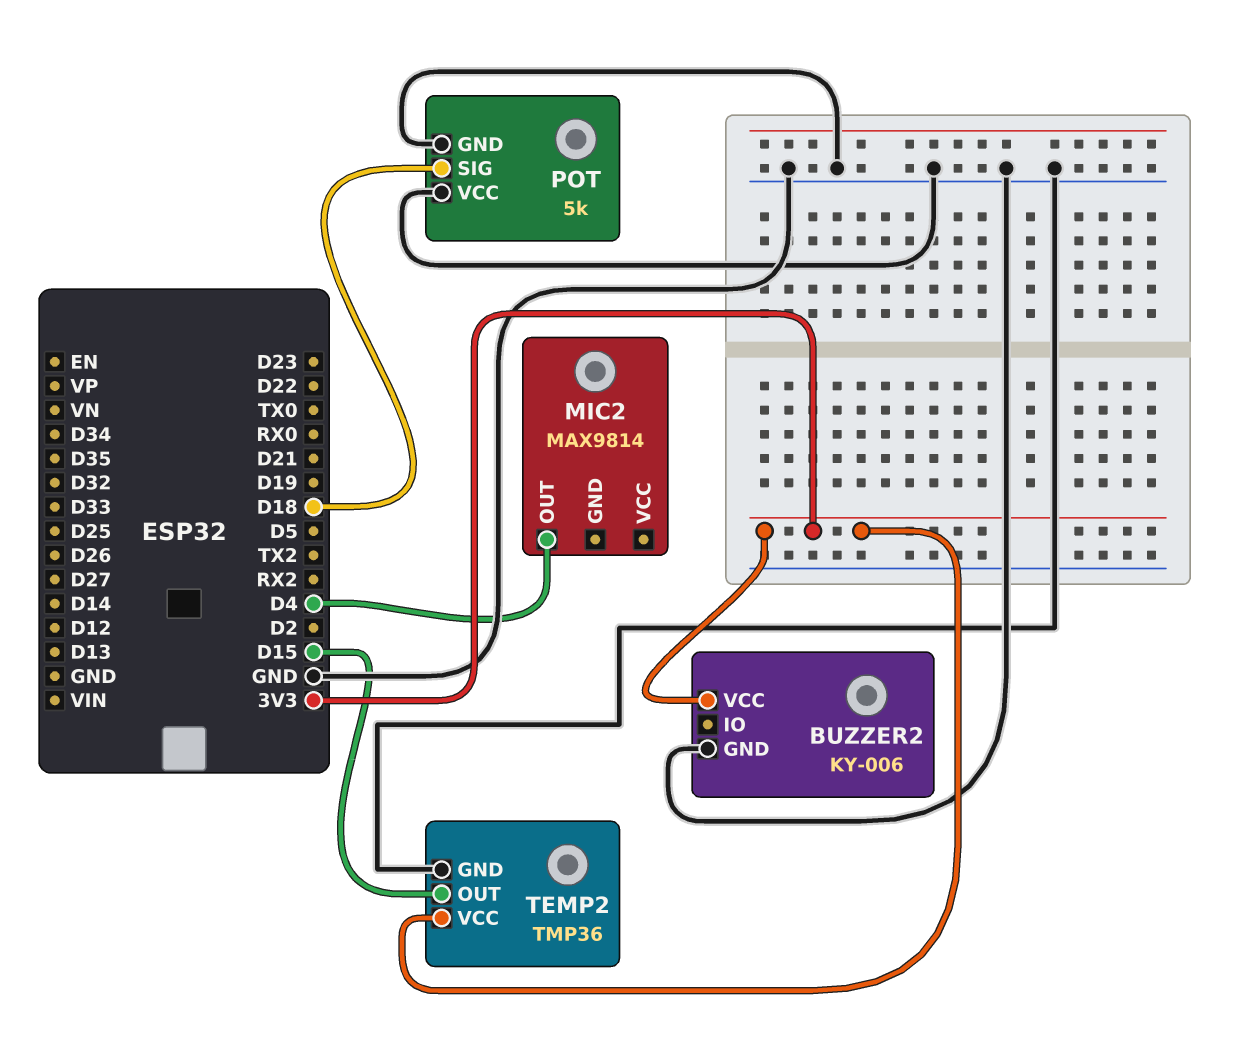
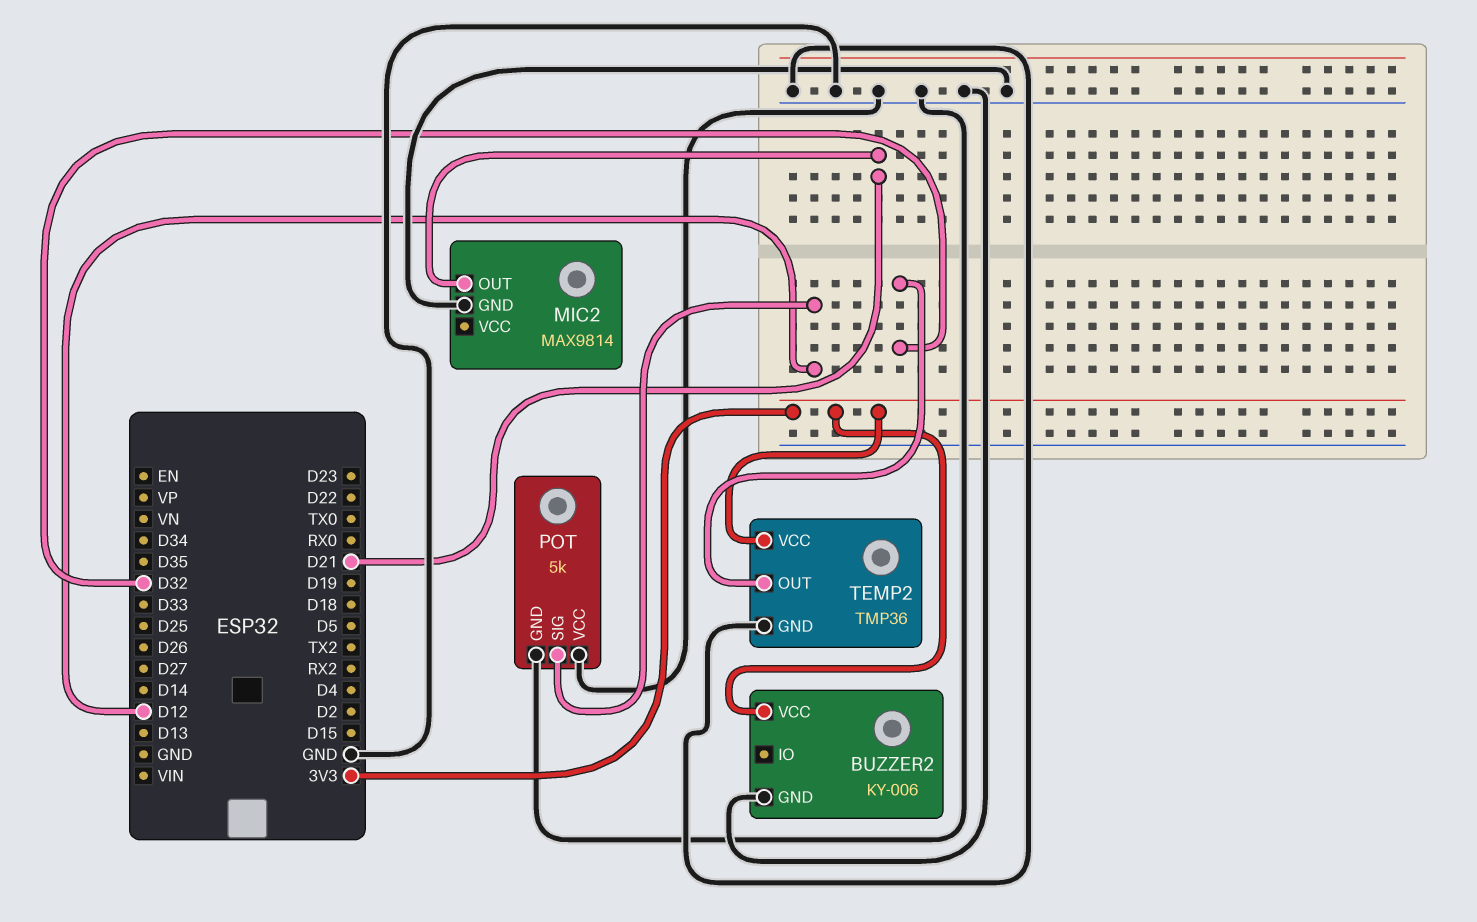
MIC2 pin GND: none -> GND
MIC2 pin OUT: D4 -> D21
POT pin SIG: D18 -> D12
TEMP2 pin OUT: D15 -> D32

